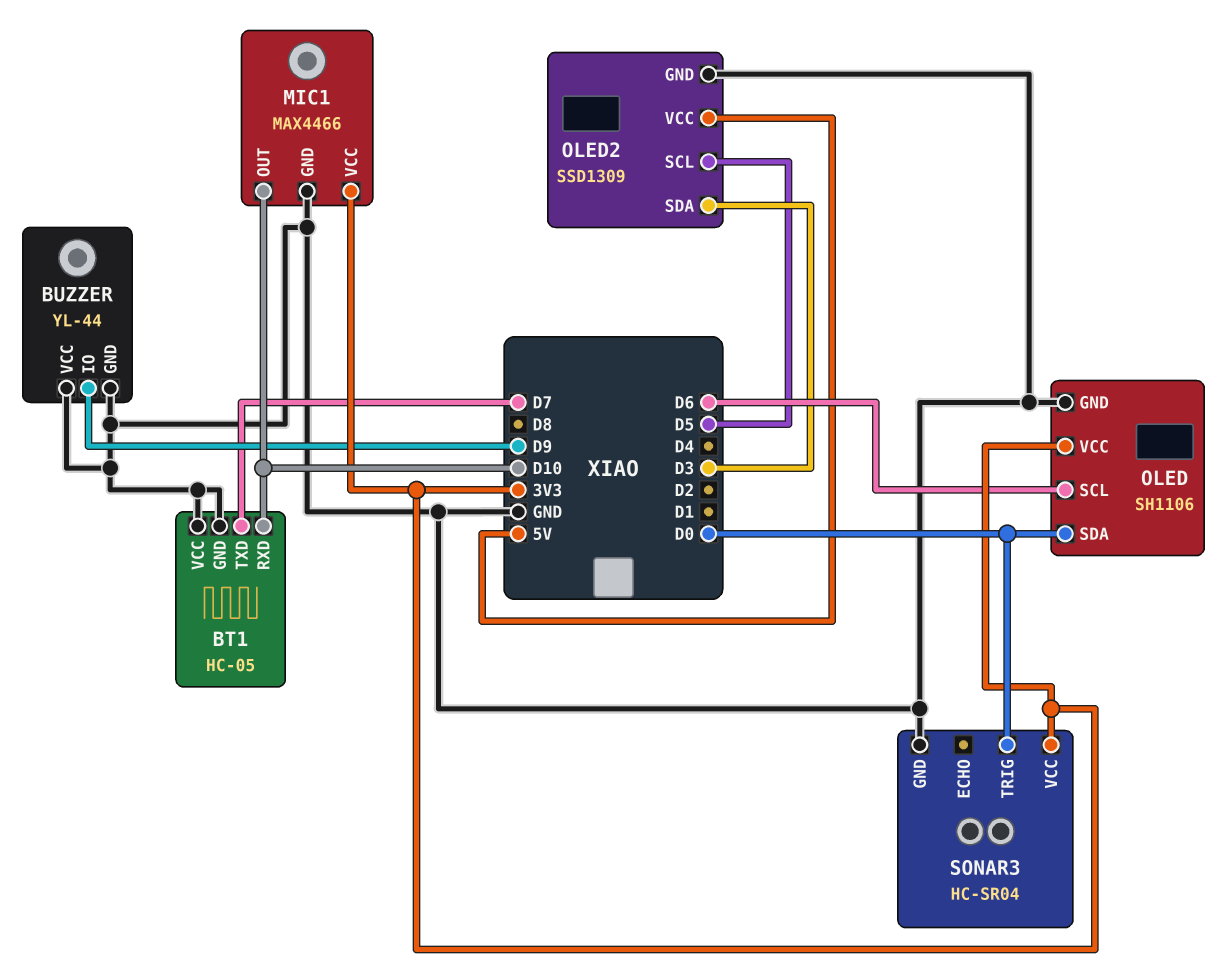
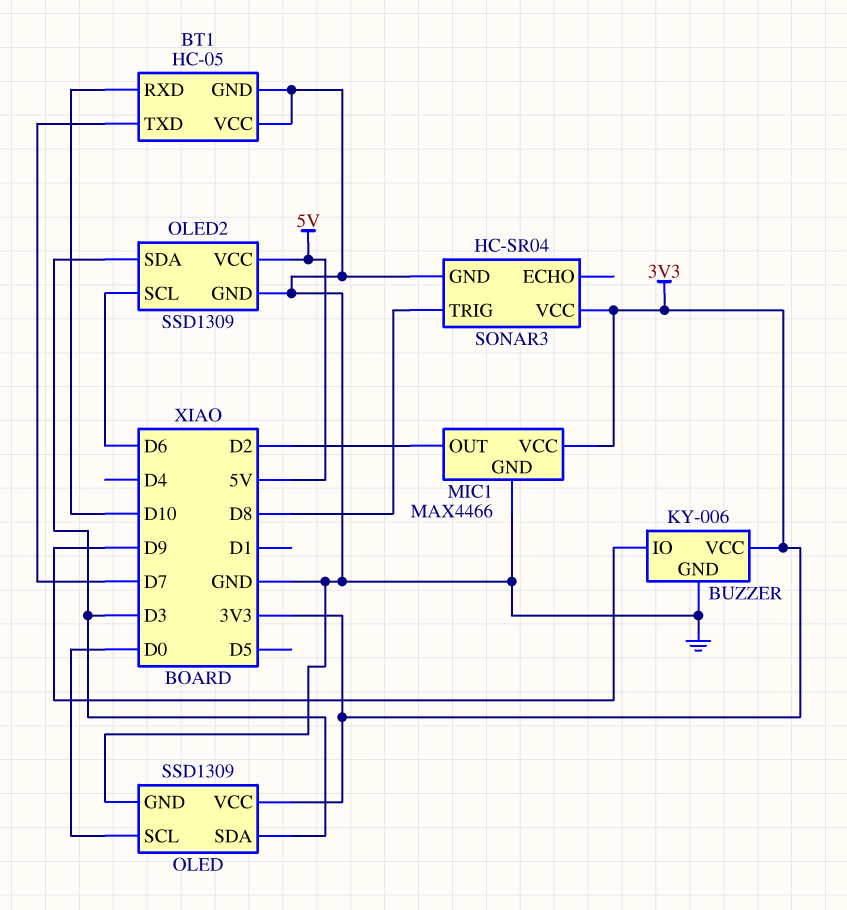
BUZZER: YL-44 -> KY-006
BUZZER pin VCC: GND -> 3V3
MIC1 pin OUT: D10 -> D2
OLED: SH1106 -> SSD1309
OLED pin SCL: D6 -> D0
OLED pin SDA: D0 -> D3
OLED2 pin SCL: D5 -> D6
SONAR3 pin TRIG: D0 -> D8

